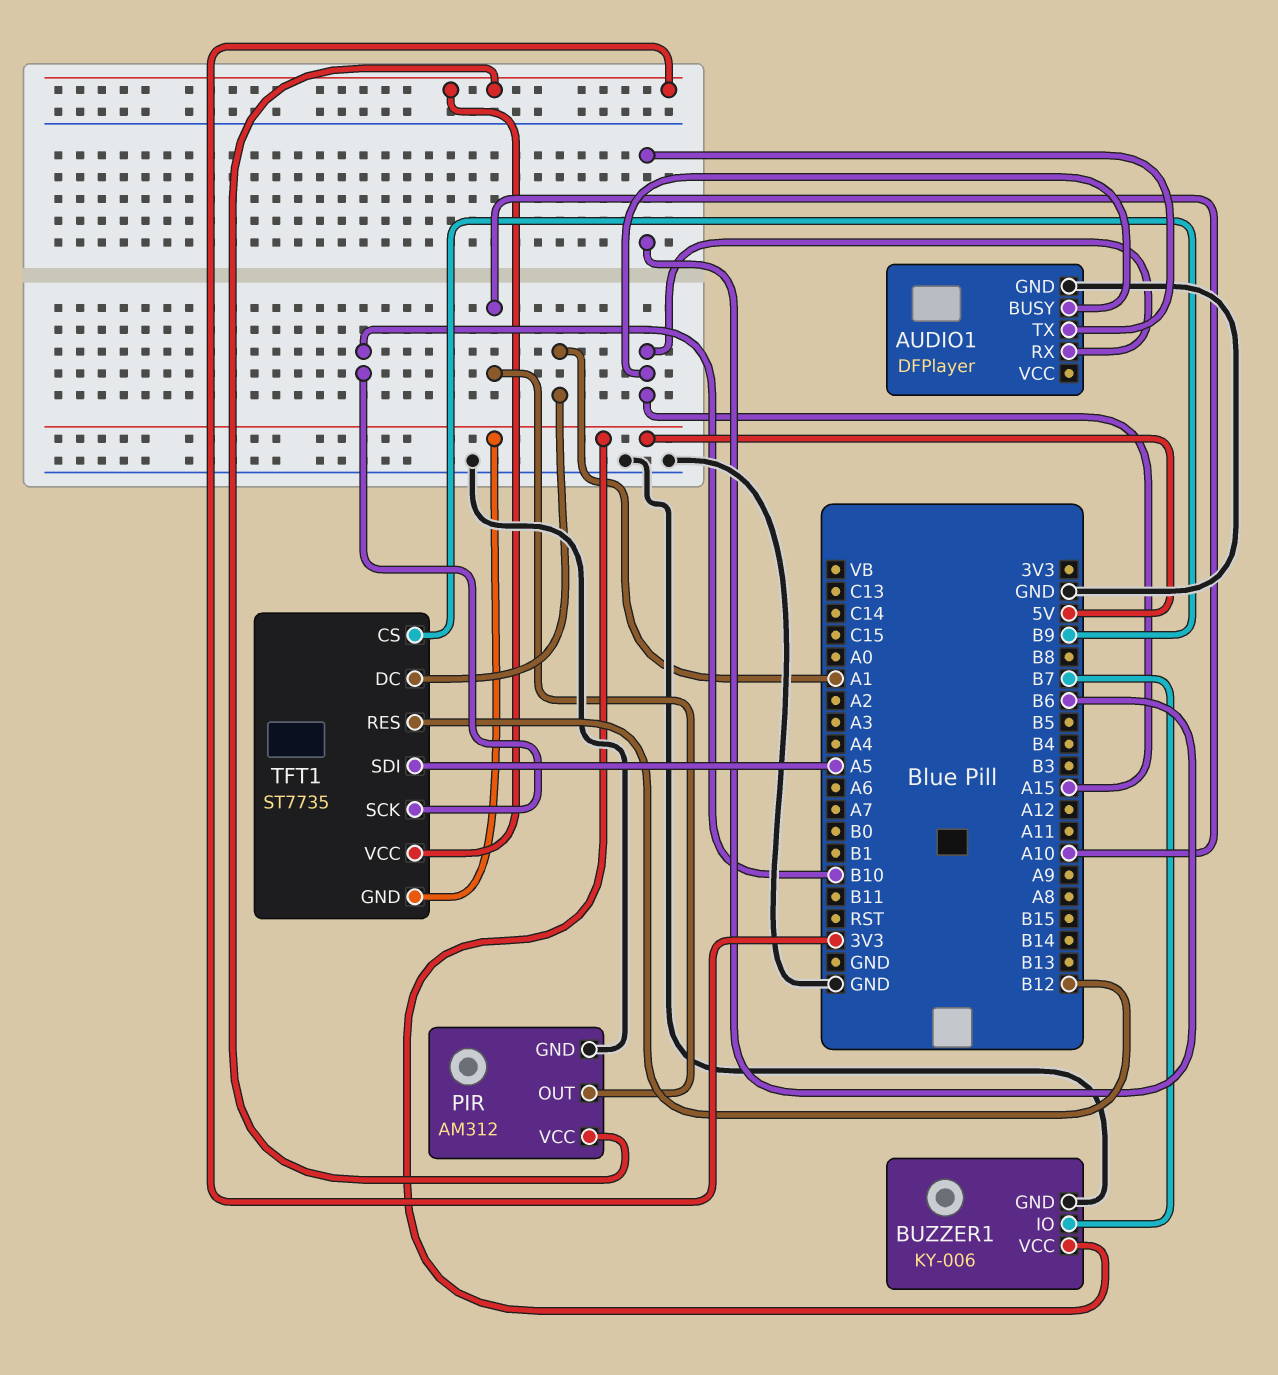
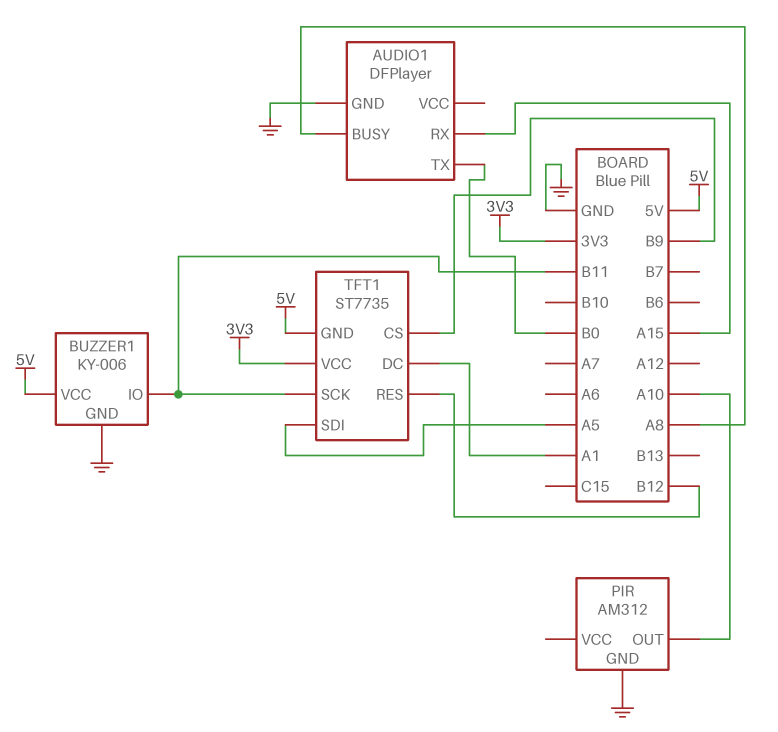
AUDIO1 pin BUSY: A15 -> A8
AUDIO1 pin TX: B6 -> B0
BUZZER1 pin IO: B7 -> B11
PIR pin VCC: 3V3 -> none
TFT1 pin SCK: B10 -> B11

